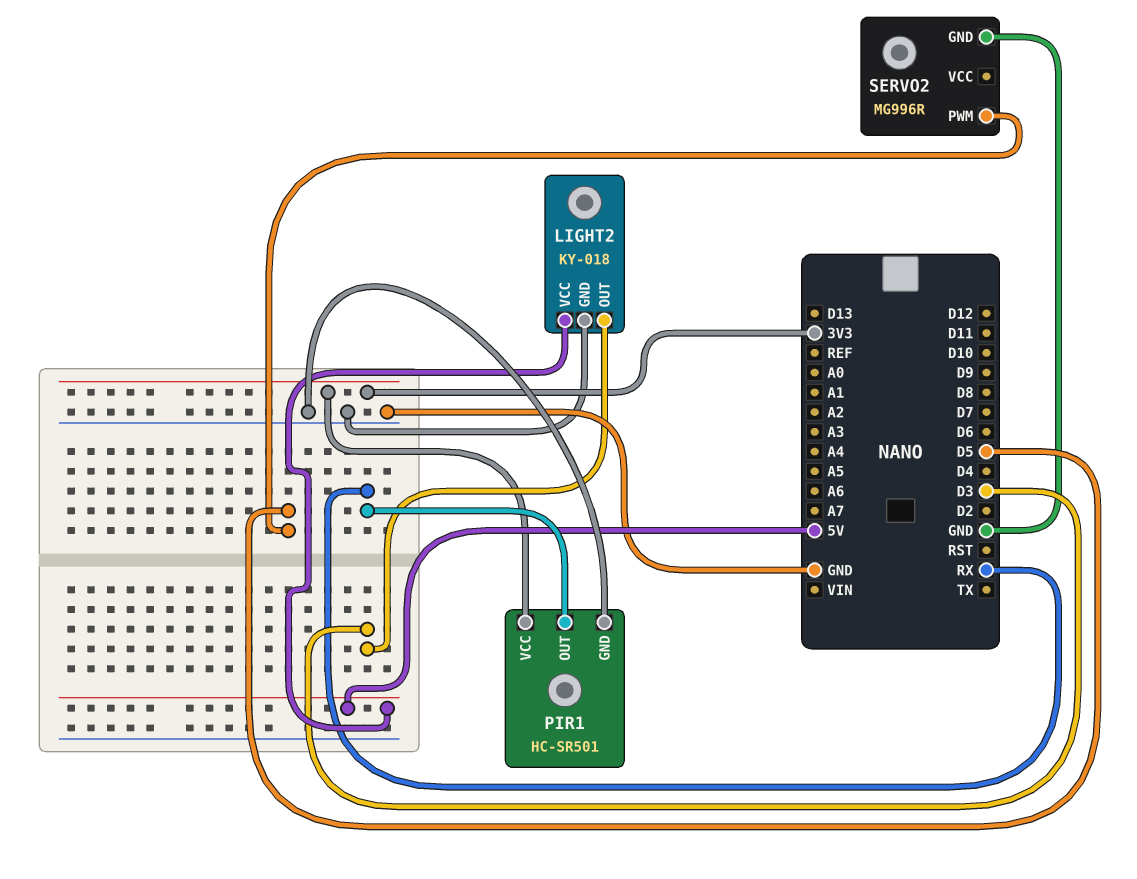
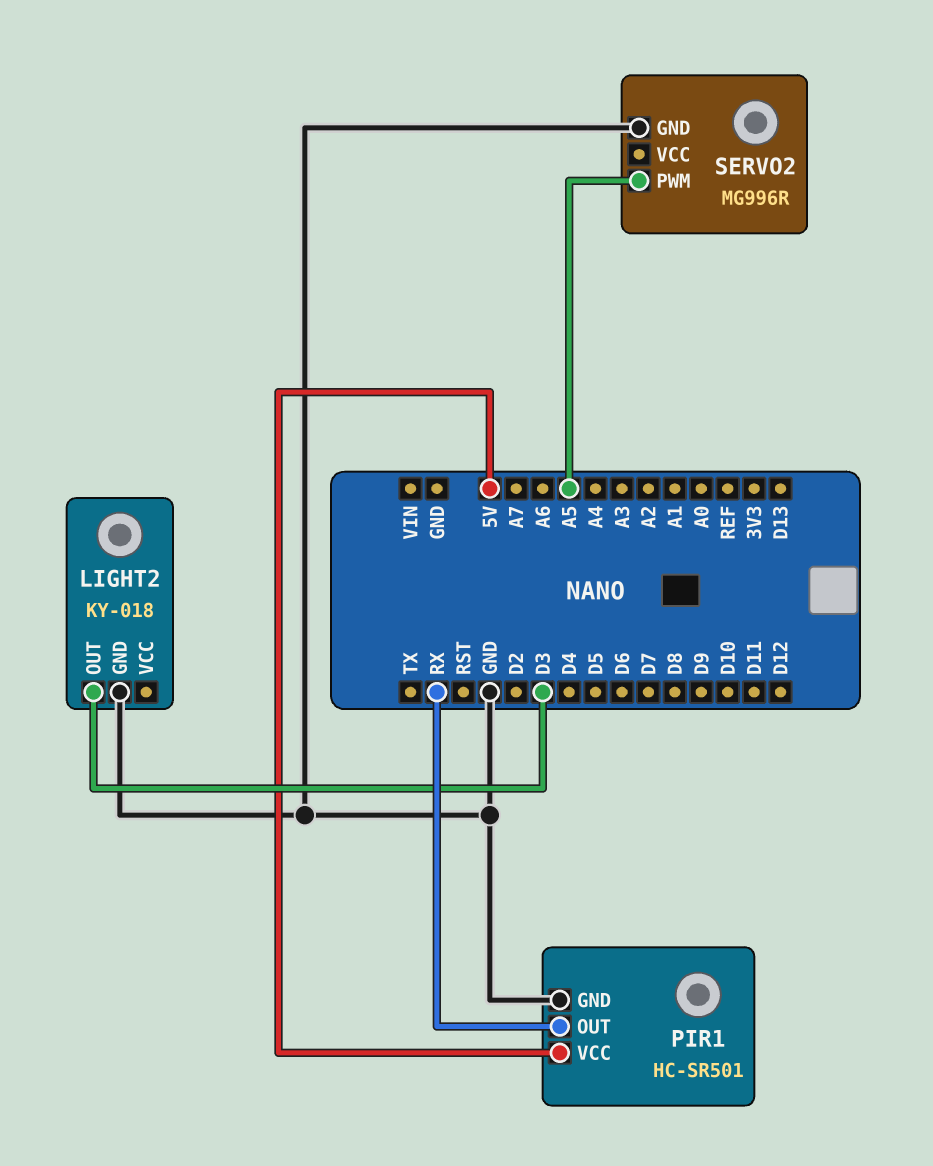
LIGHT2 pin VCC: 5V -> none
PIR1 pin VCC: 3V3 -> 5V
SERVO2 pin PWM: D5 -> A5

